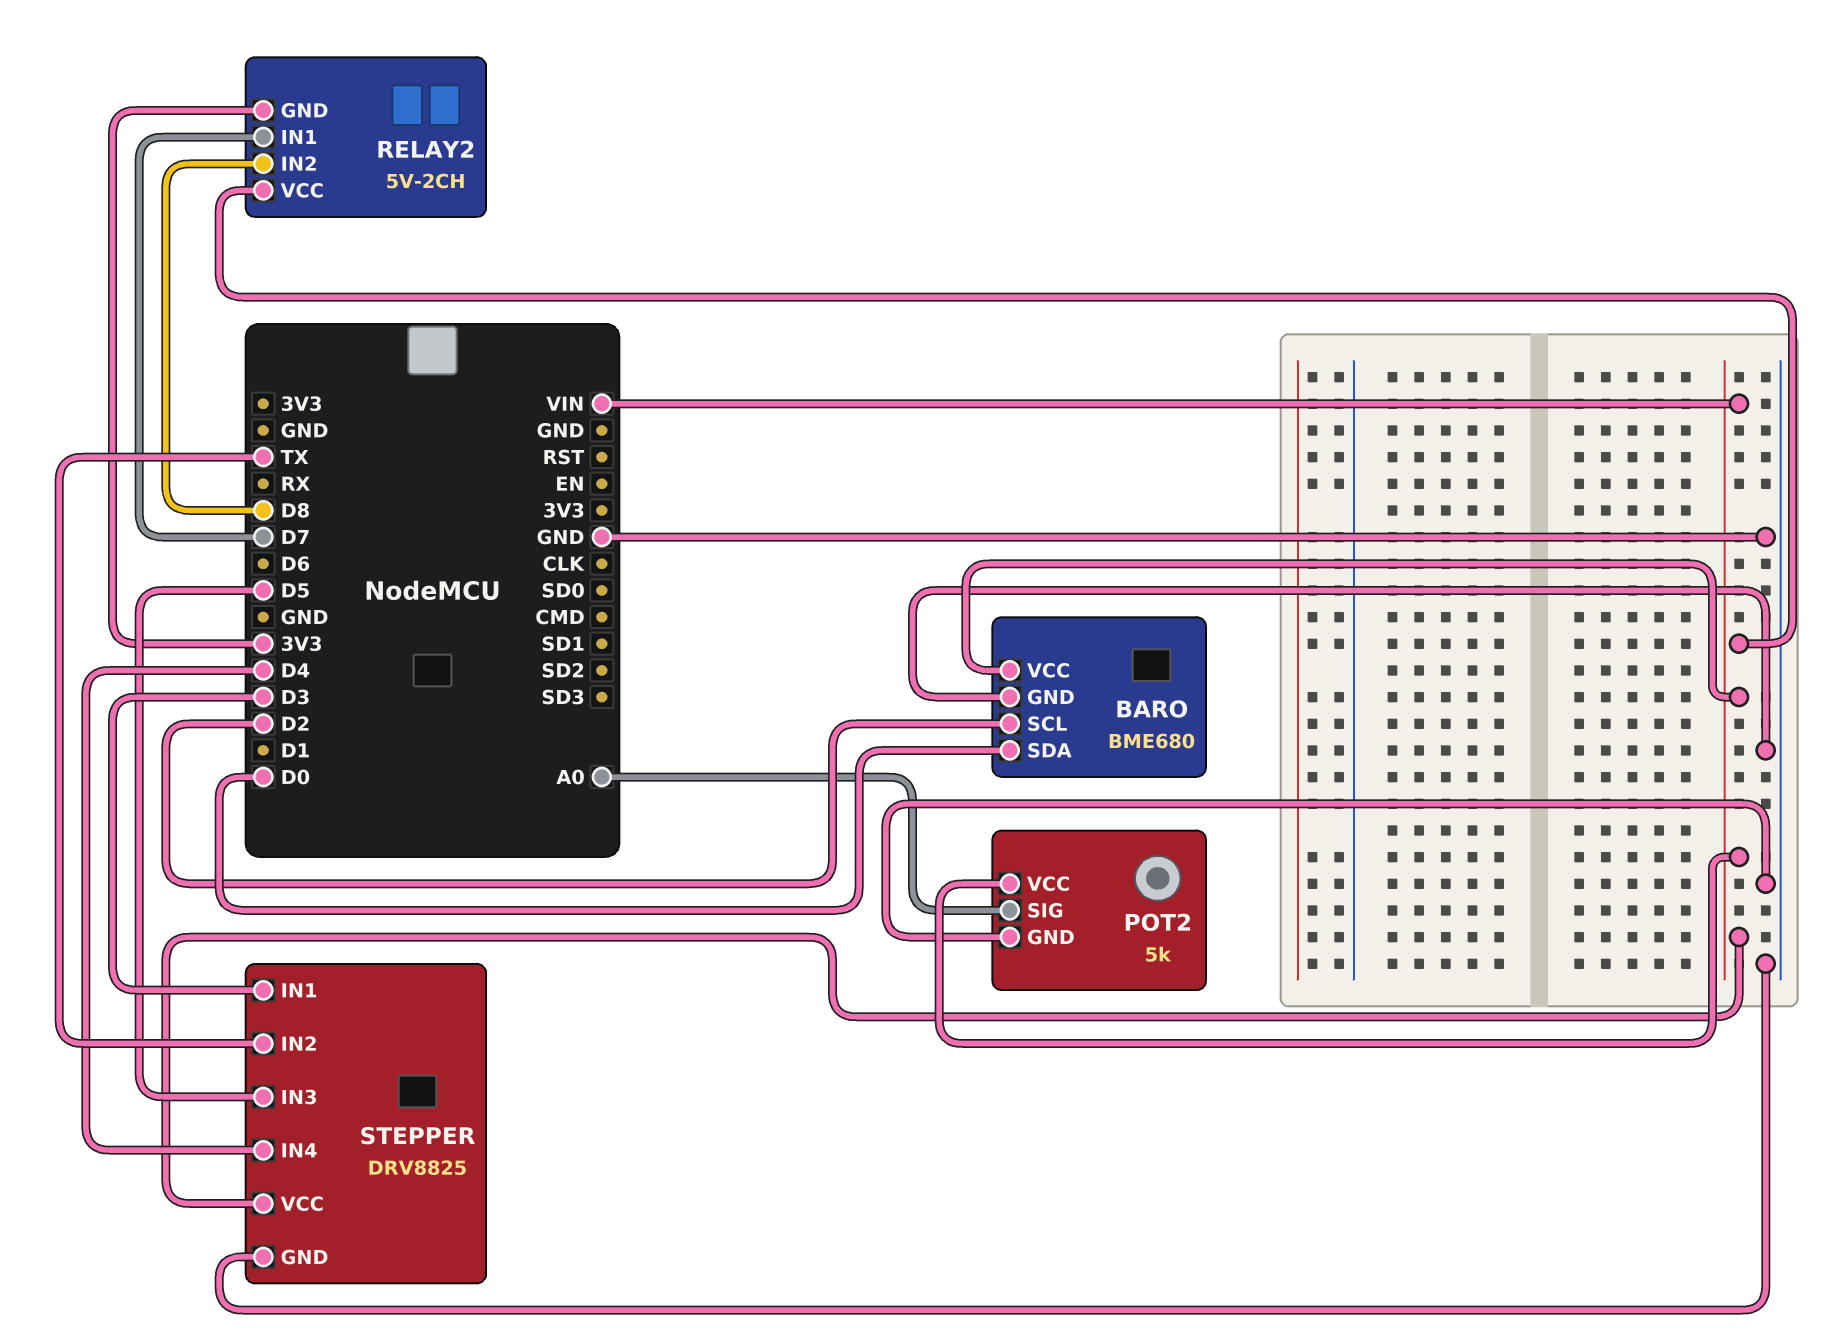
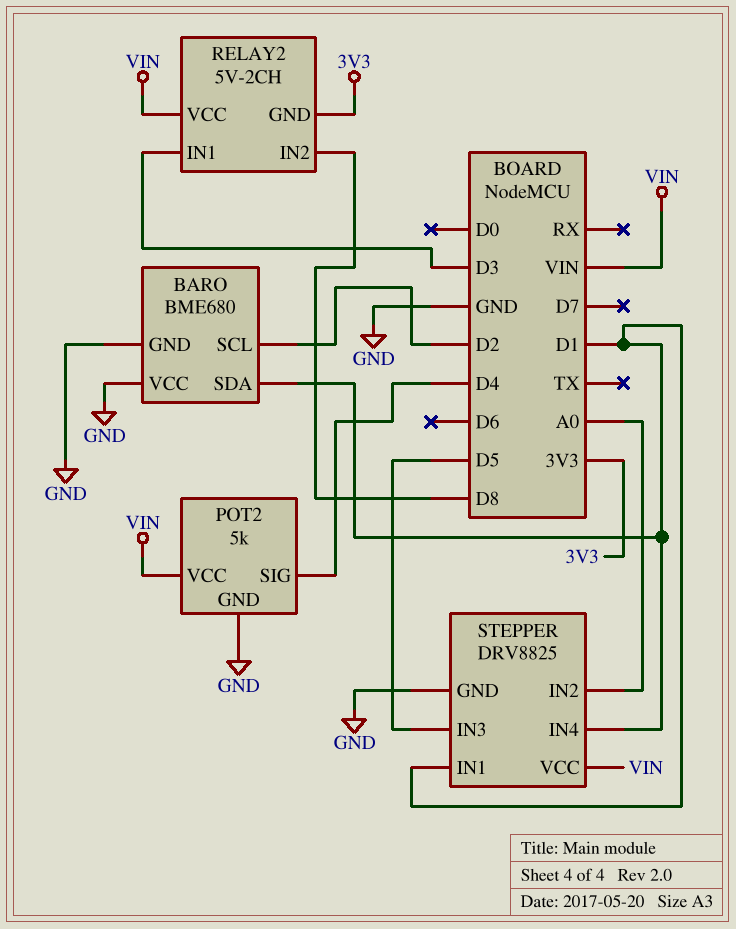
BARO pin SDA: D0 -> D1
BARO pin VCC: VIN -> GND
POT2 pin SIG: A0 -> D4
RELAY2 pin IN1: D7 -> D3
STEPPER pin IN1: D3 -> D1
STEPPER pin IN2: TX -> A0
STEPPER pin IN4: D4 -> D1

